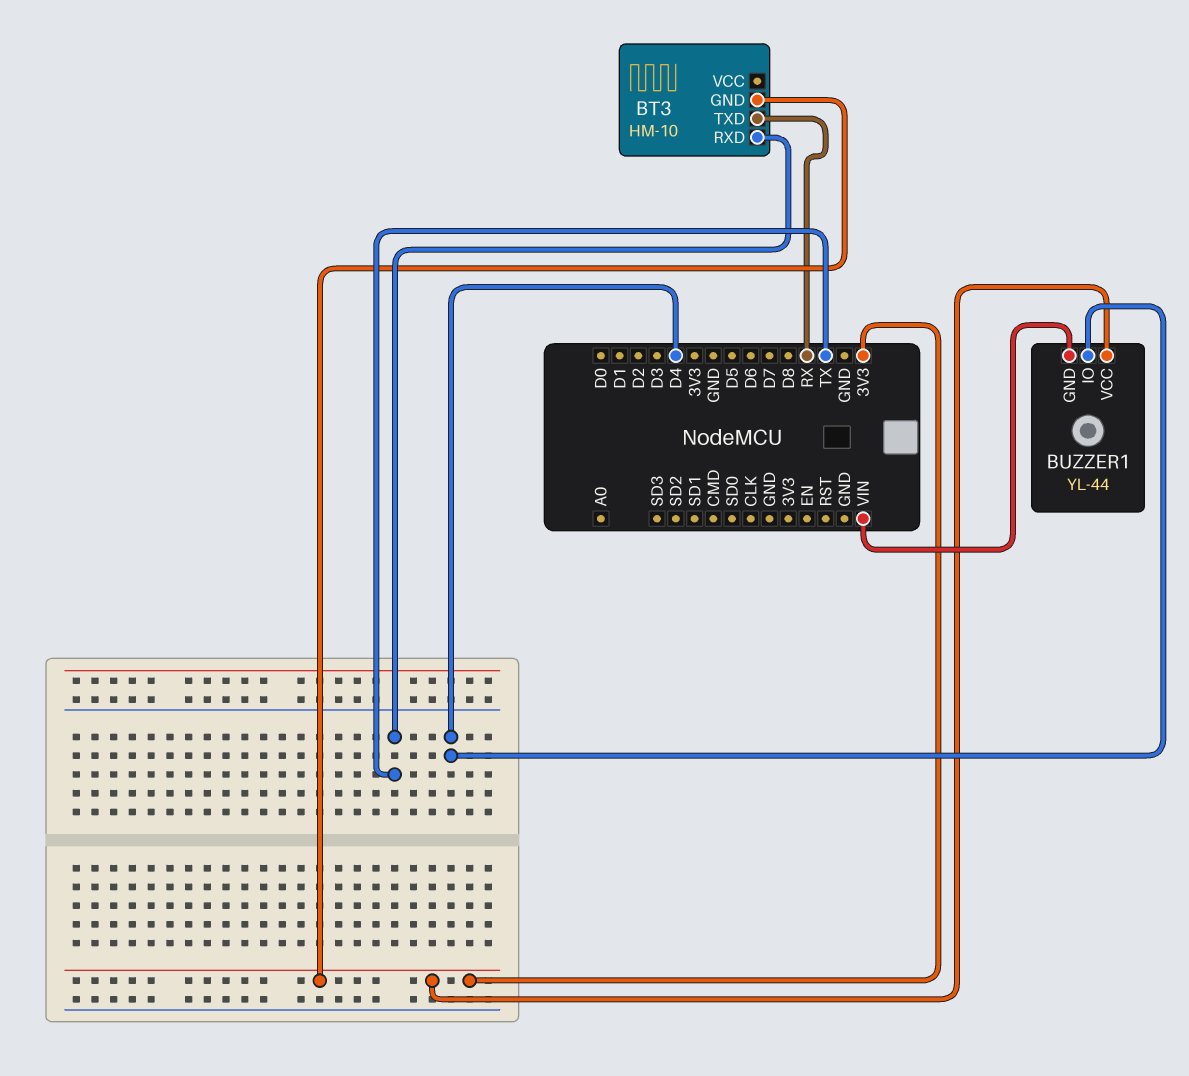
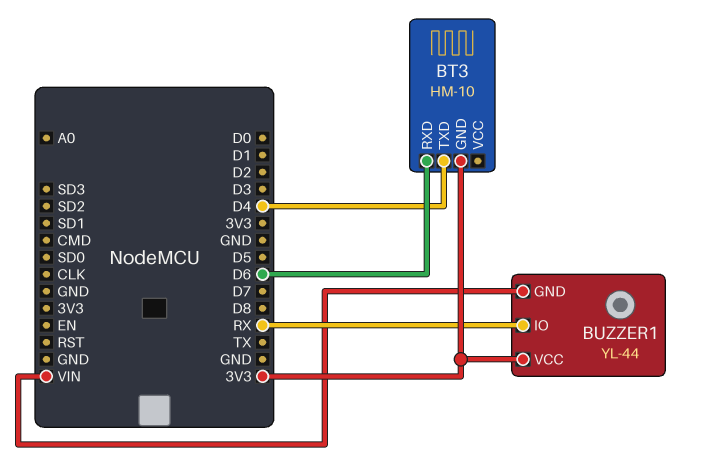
BT3 pin RXD: TX -> D6
BT3 pin TXD: RX -> D4
BUZZER1 pin IO: D4 -> RX

